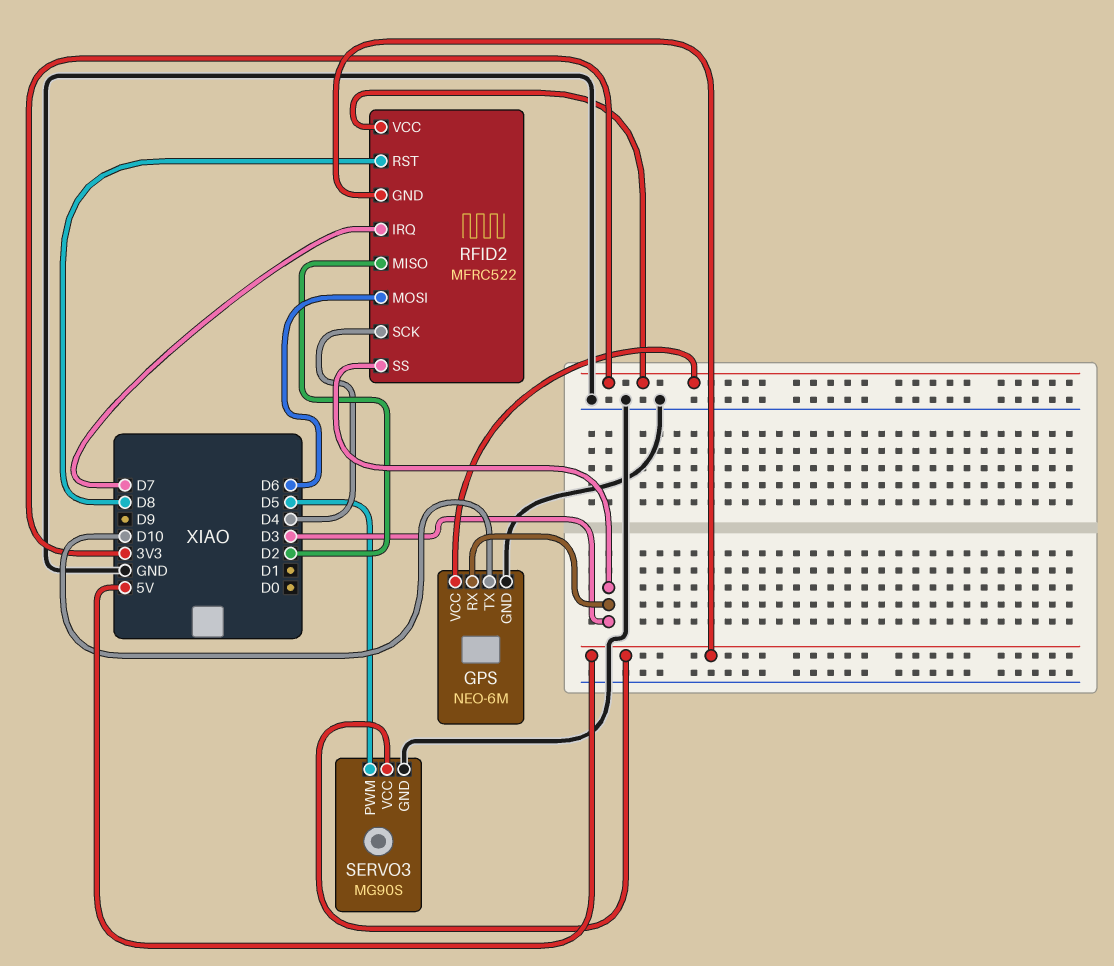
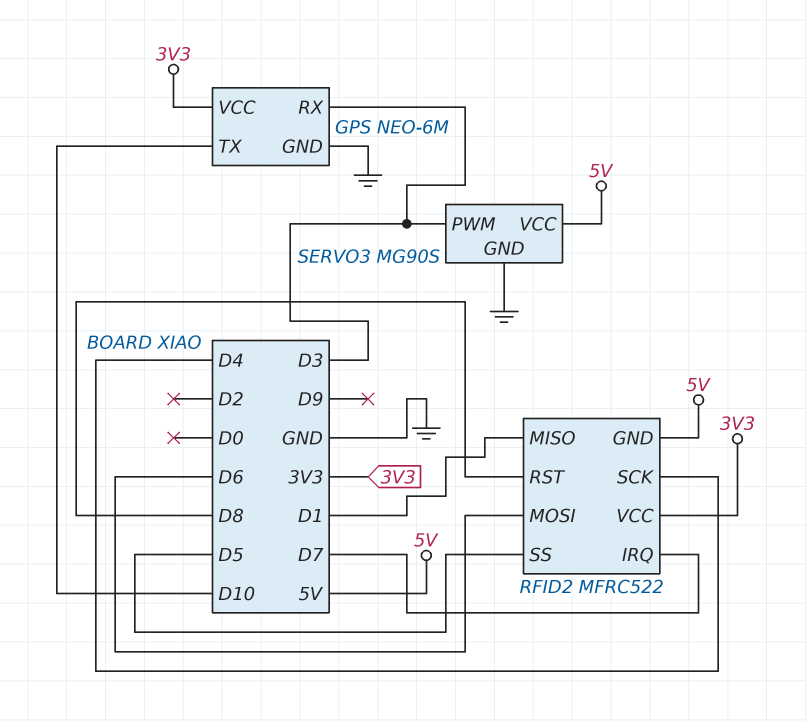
RFID2 pin MISO: D2 -> D1
RFID2 pin SS: D3 -> D5
SERVO3 pin PWM: D5 -> D3

